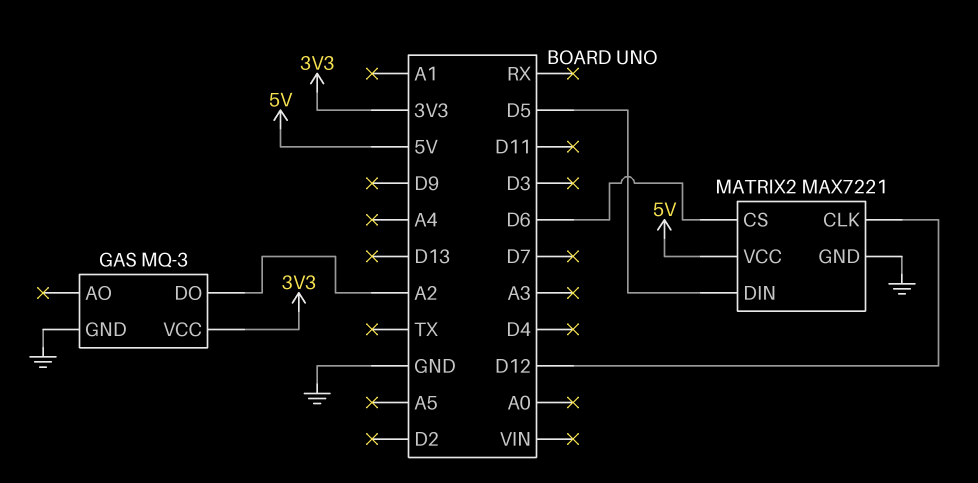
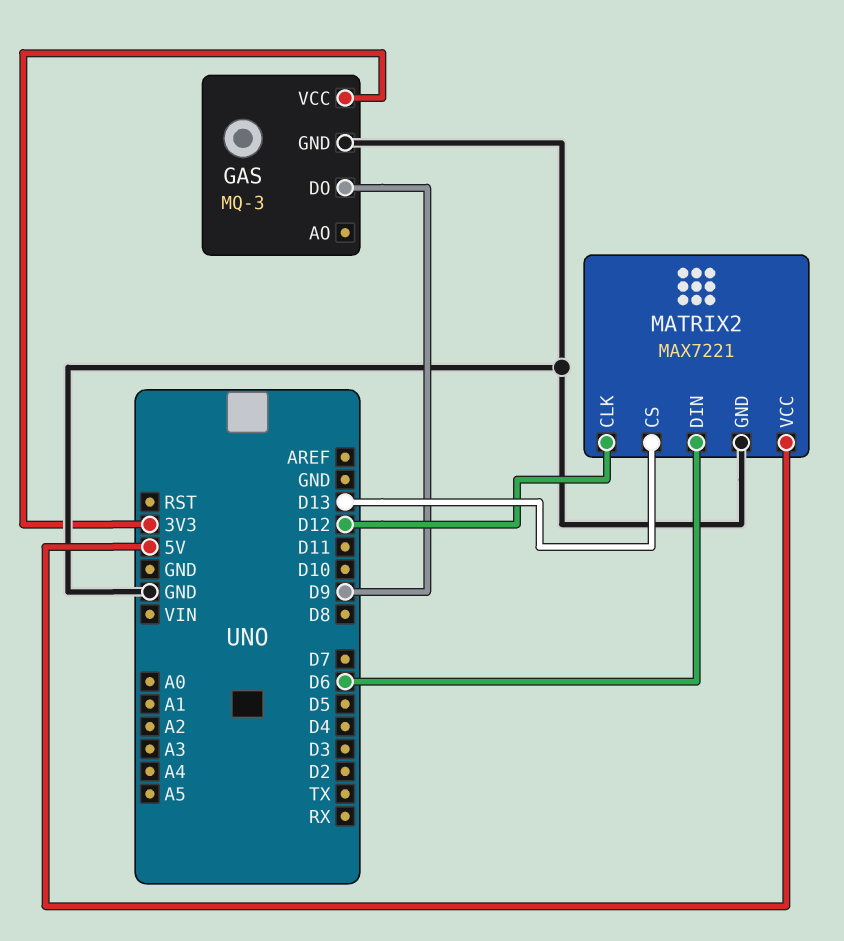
GAS pin DO: A2 -> D9
MATRIX2 pin CS: D6 -> D13
MATRIX2 pin DIN: D5 -> D6

